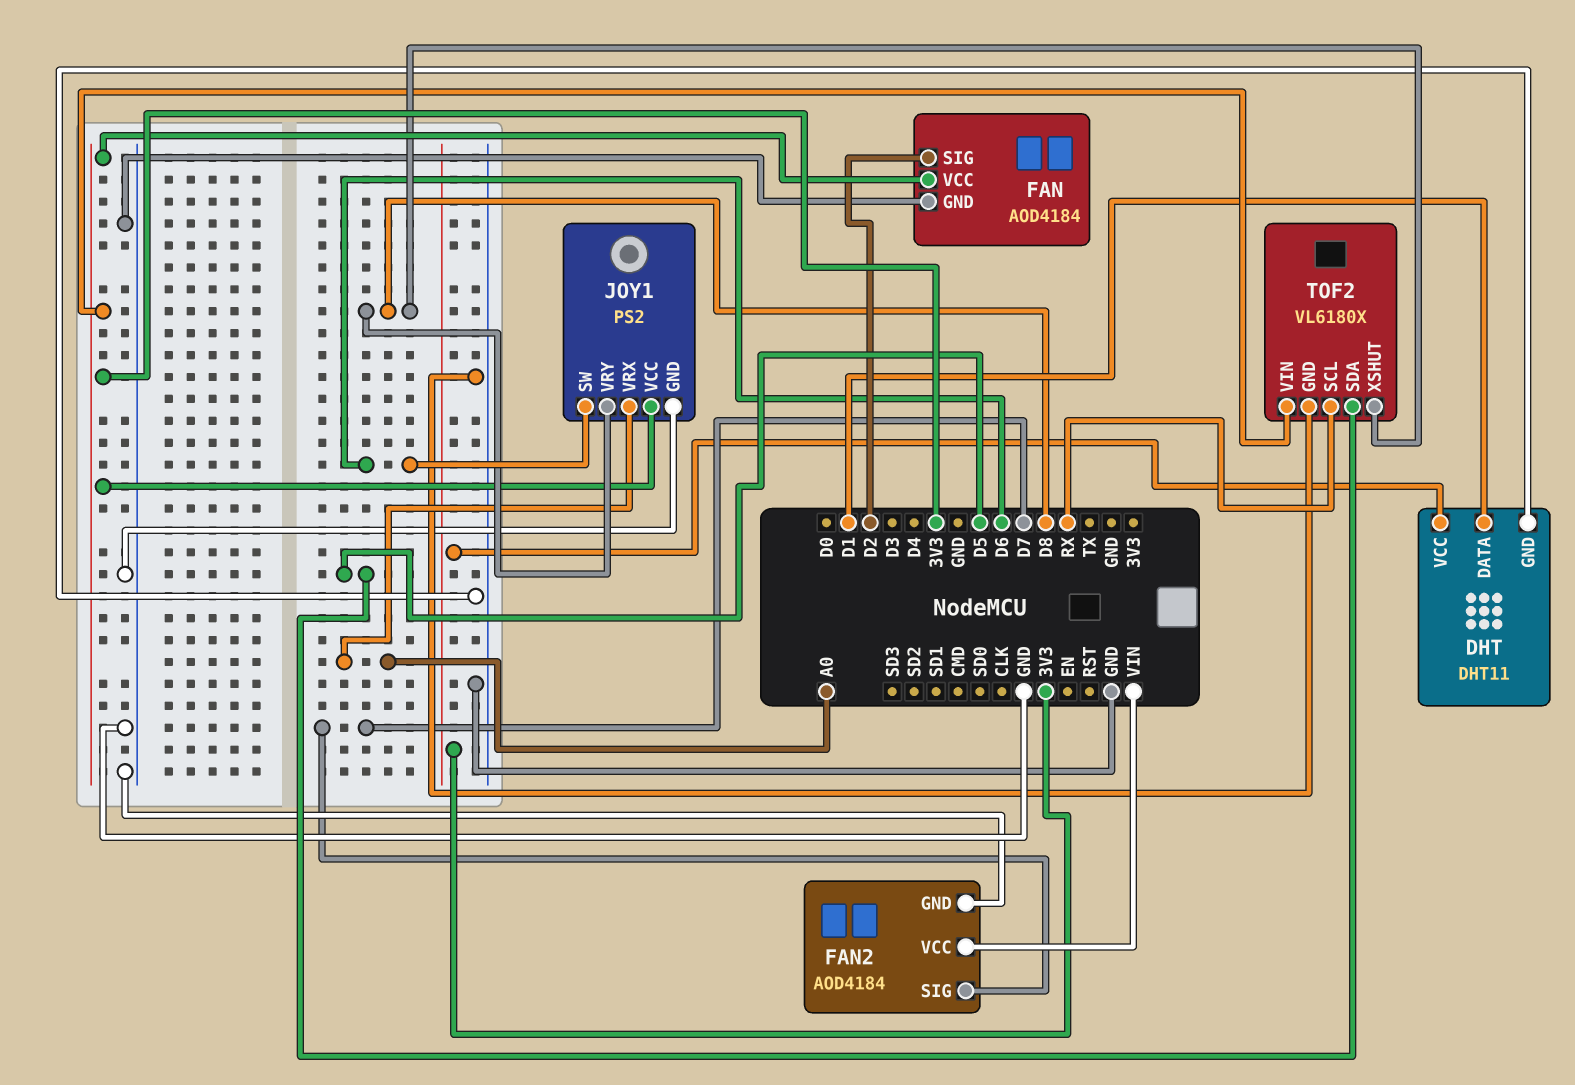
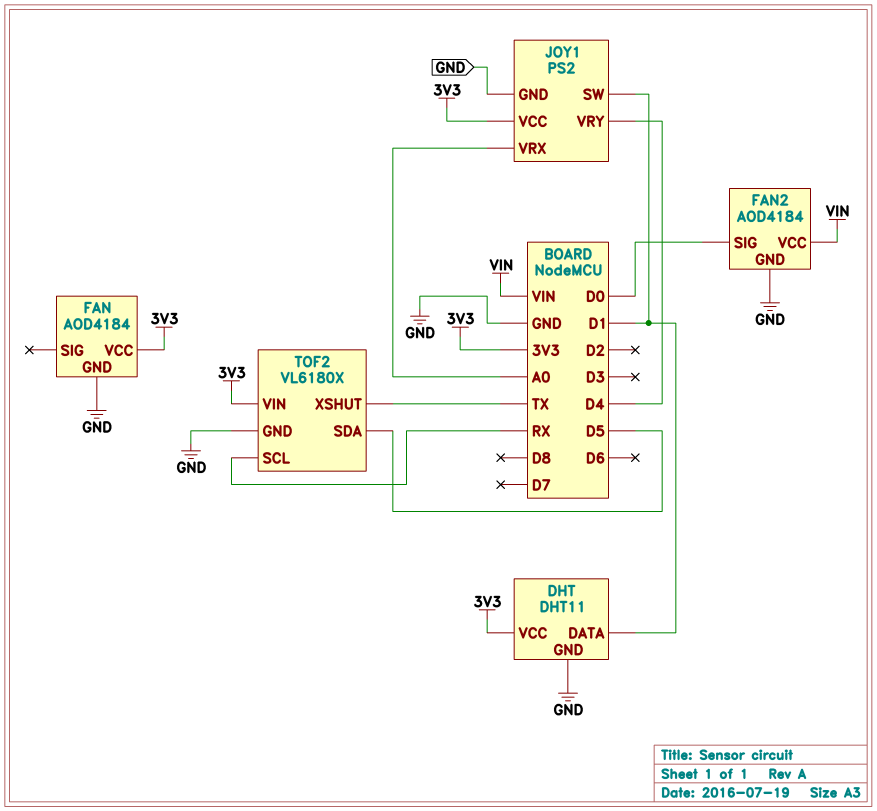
FAN pin SIG: D2 -> none
FAN2 pin SIG: D7 -> D0
JOY1 pin SW: D6 -> D1
JOY1 pin VRY: D8 -> D4
TOF2 pin XSHUT: D8 -> TX

